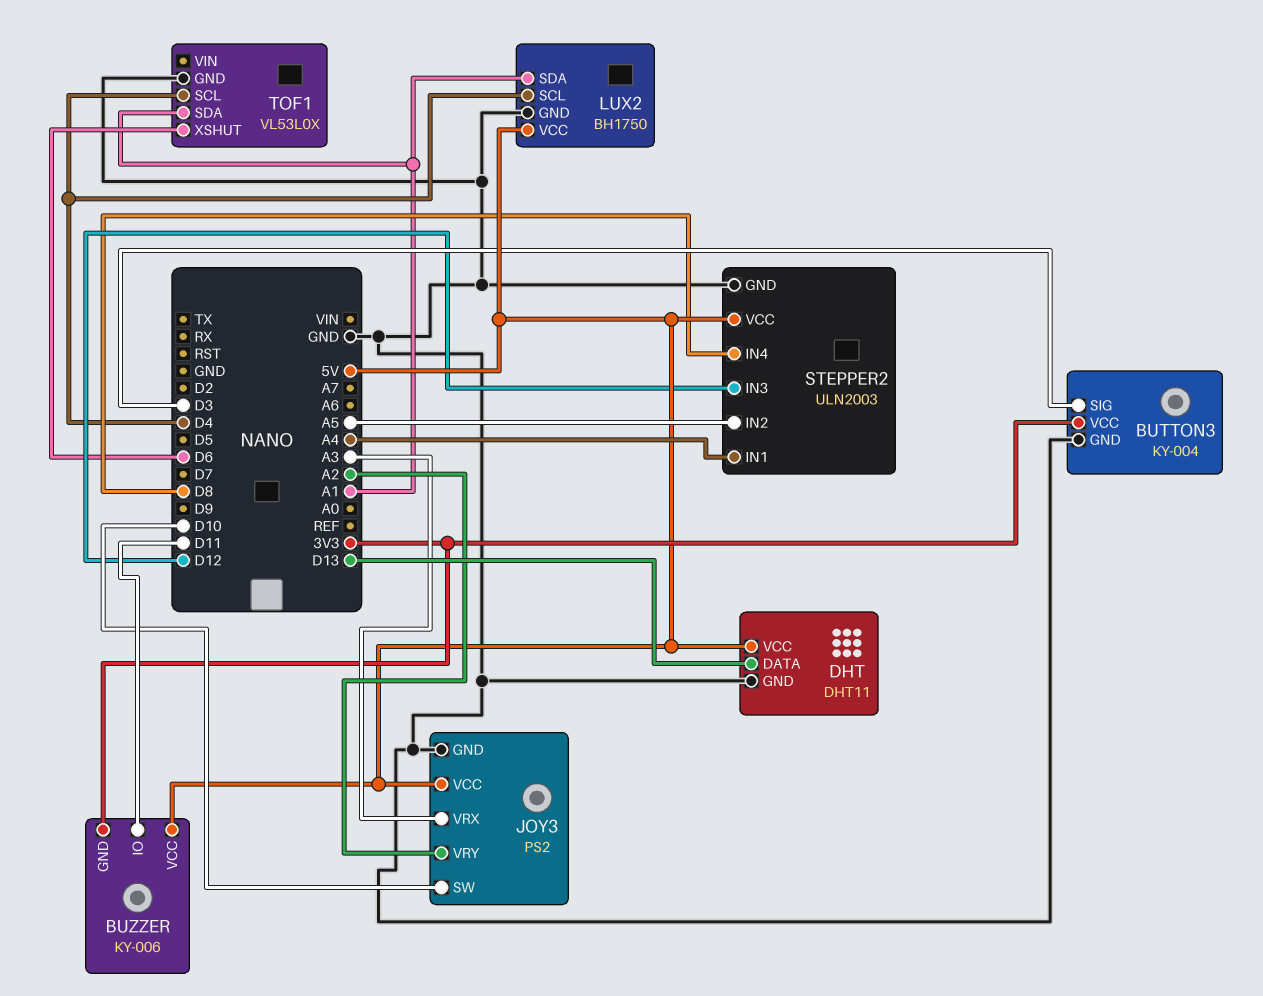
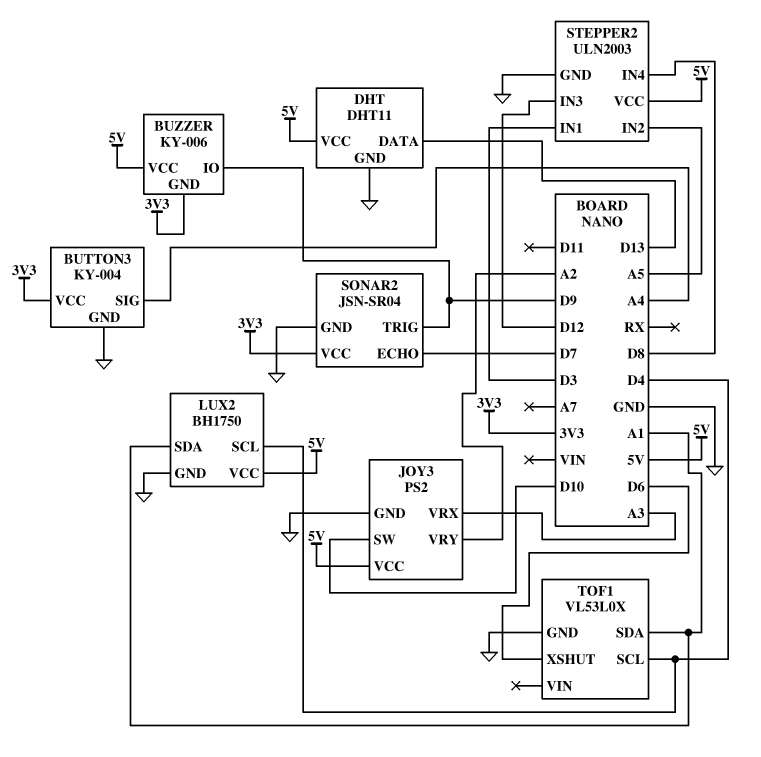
BUTTON3 pin SIG: D3 -> A4
BUZZER pin IO: D11 -> D9
SONAR2: none -> JSN-SR04
SONAR2 pin ECHO: none -> D7
SONAR2 pin GND: none -> GND
SONAR2 pin TRIG: none -> D9
SONAR2 pin VCC: none -> 3V3
STEPPER2 pin IN1: A4 -> D3

